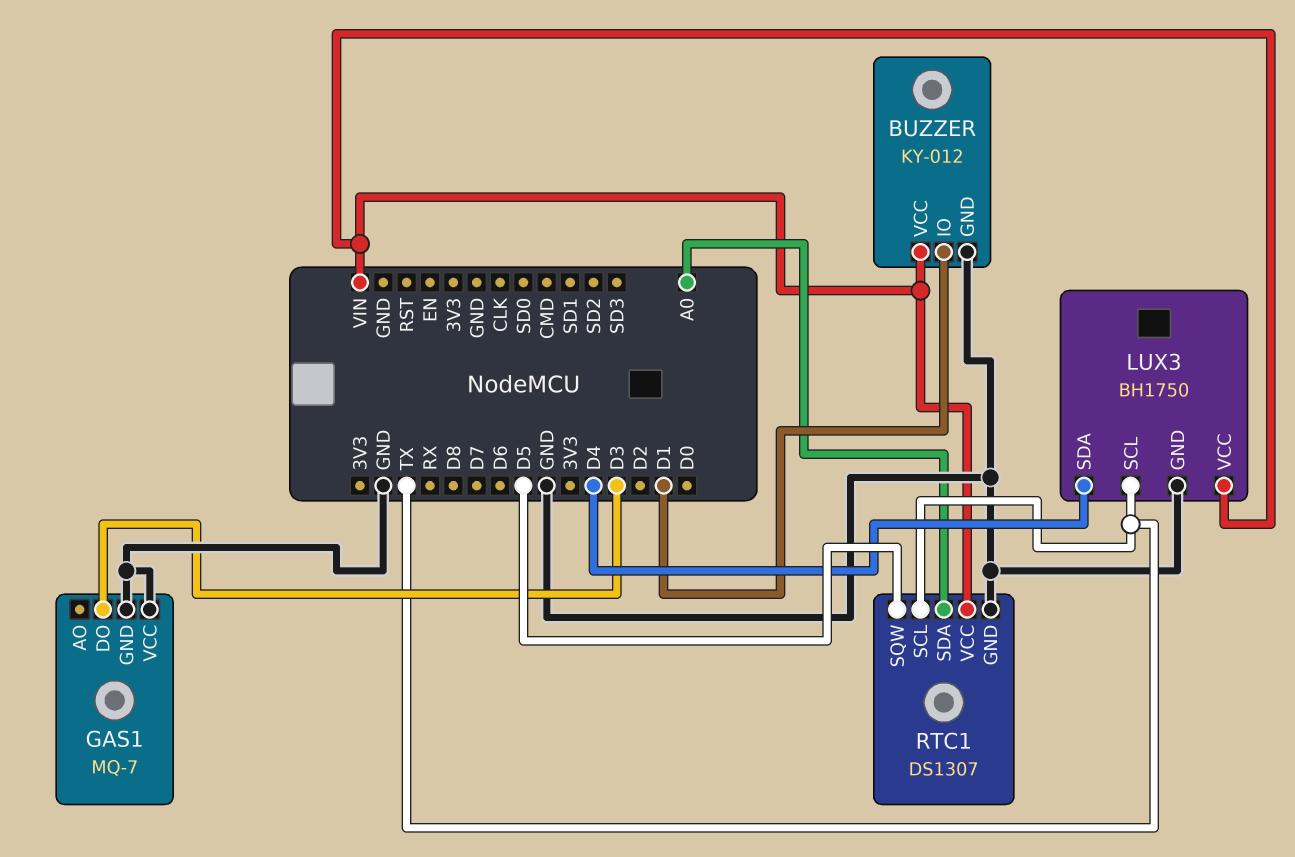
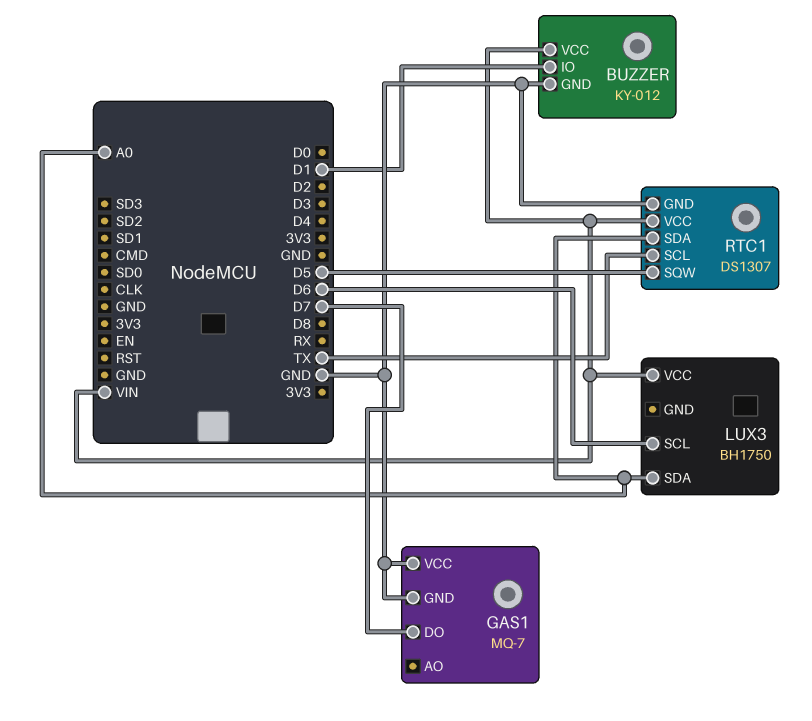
GAS1 pin DO: D3 -> D7
LUX3 pin GND: GND -> none
LUX3 pin SCL: TX -> D6
LUX3 pin SDA: D4 -> A0

